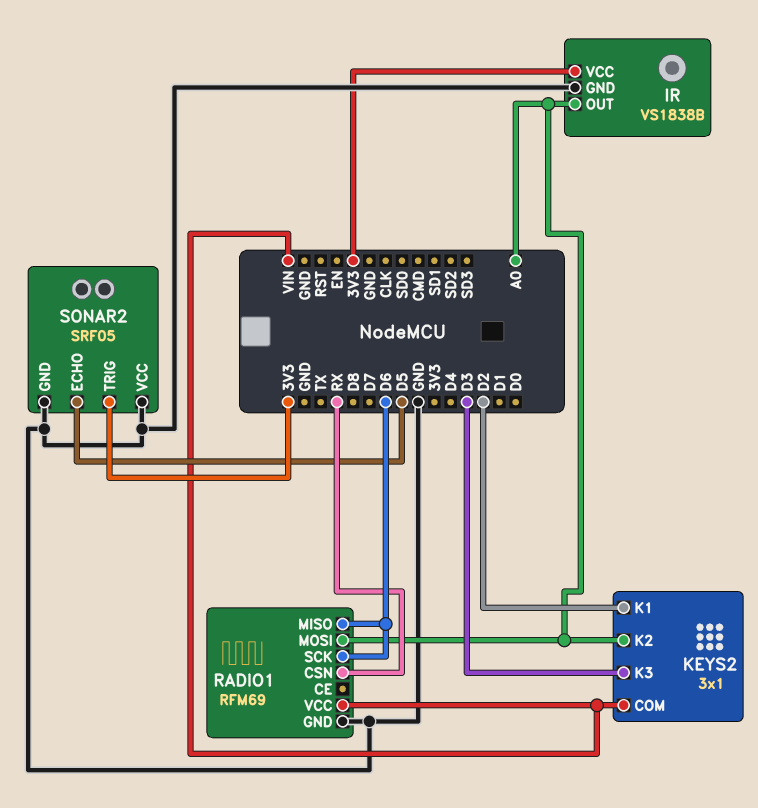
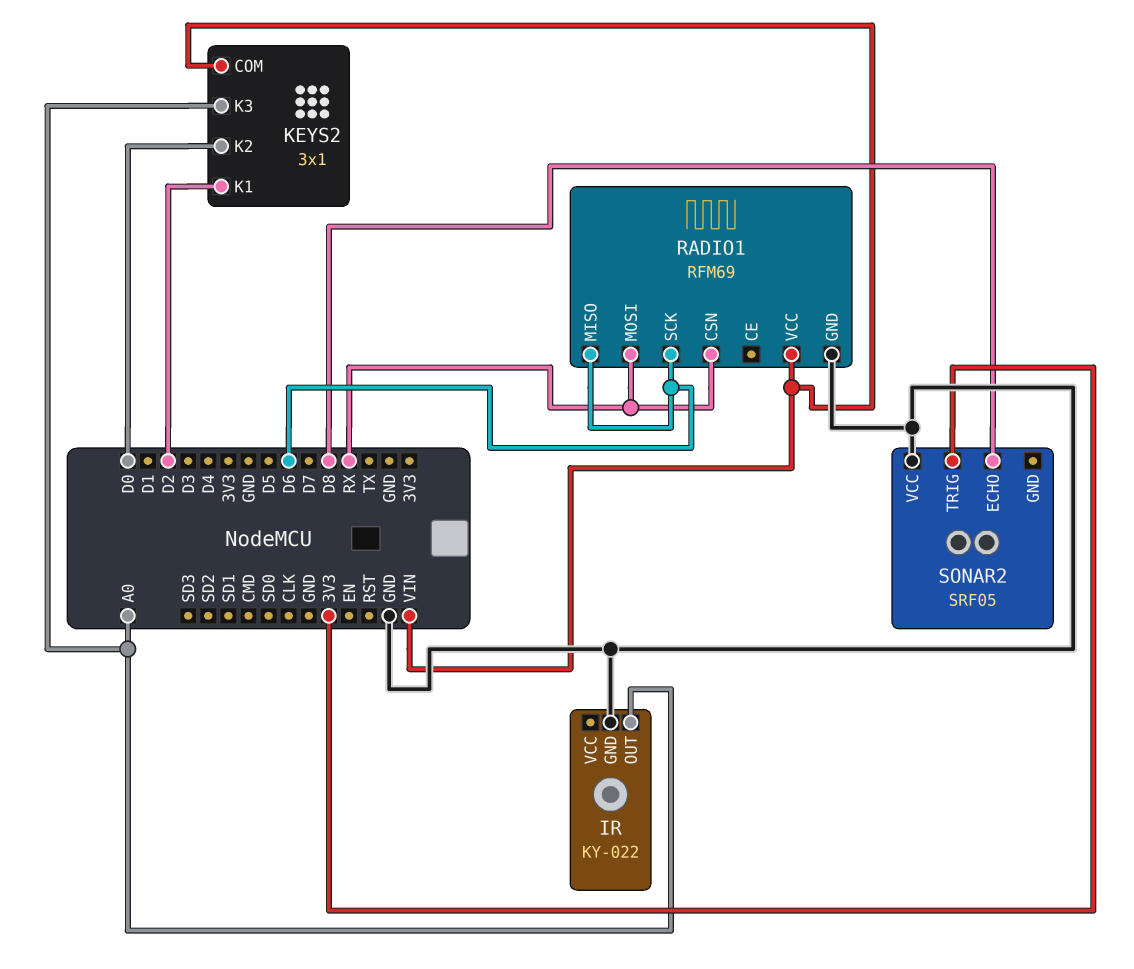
IR: VS1838B -> KY-022
IR pin VCC: 3V3 -> none
KEYS2 pin K2: A0 -> D0
KEYS2 pin K3: D3 -> A0
RADIO1 pin MOSI: A0 -> RX
SONAR2 pin ECHO: D5 -> D8
SONAR2 pin GND: GND -> none

